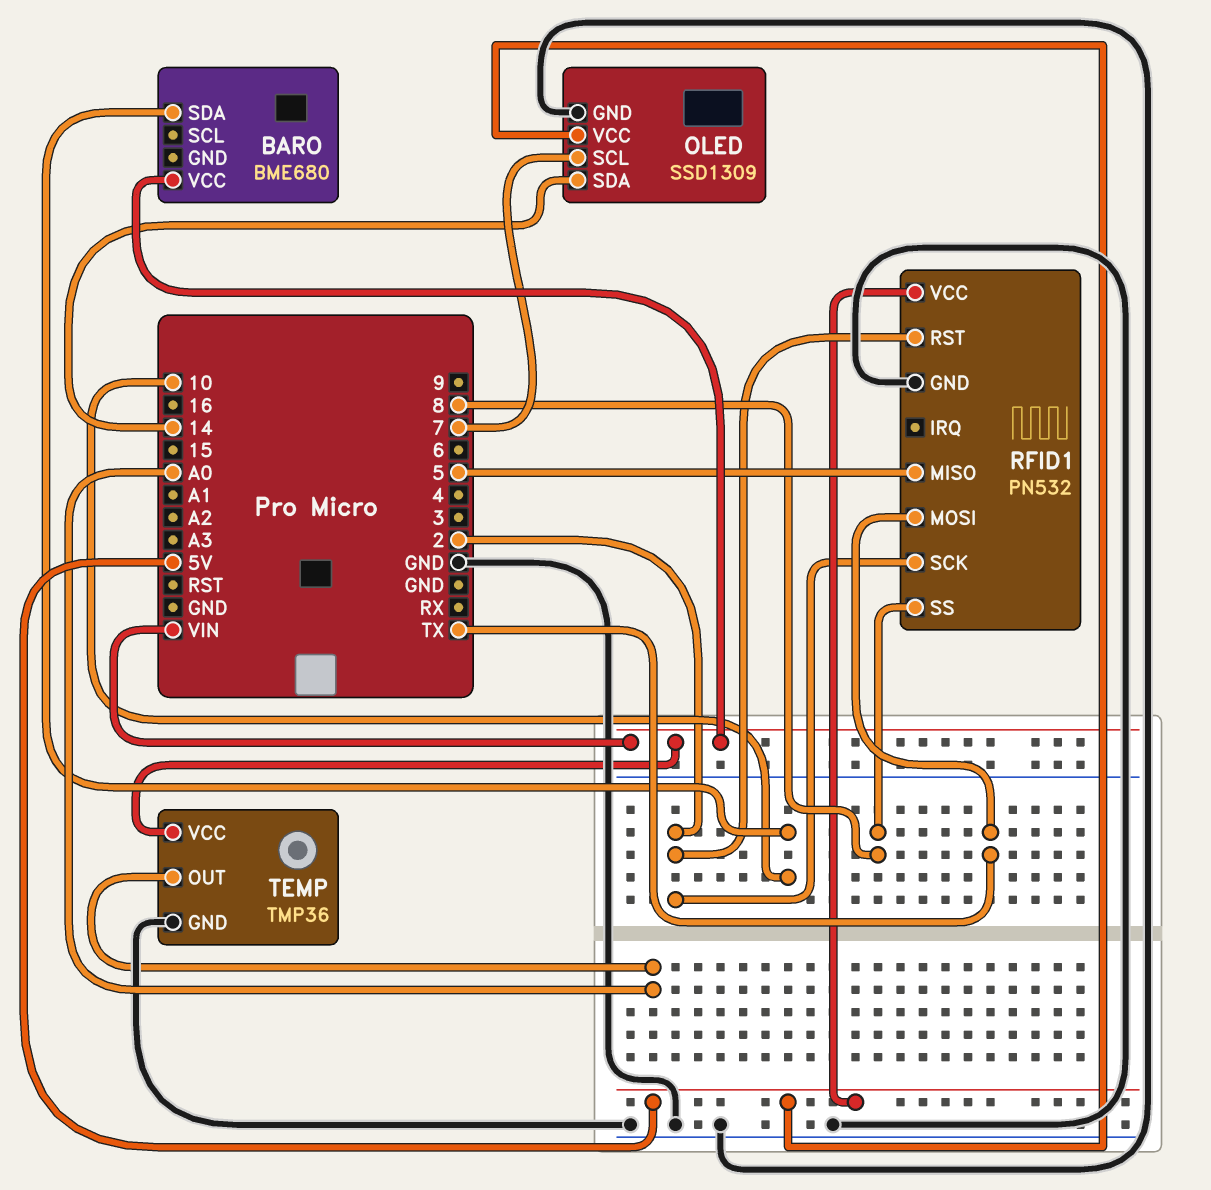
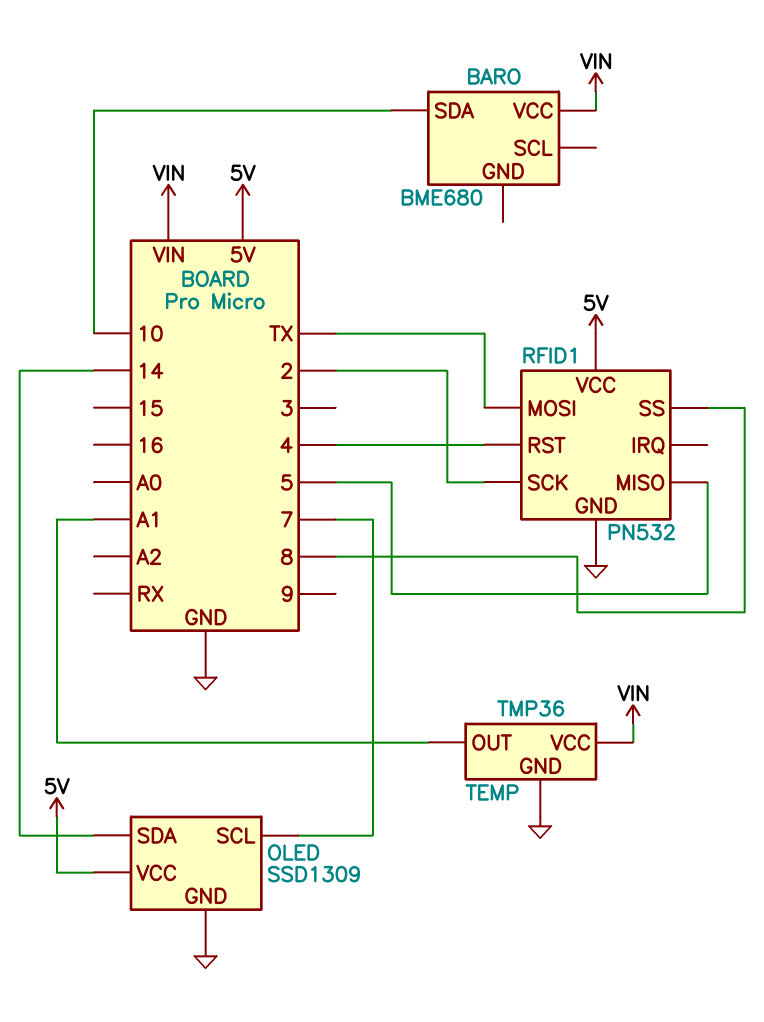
RFID1 pin RST: 2 -> 4
TEMP pin OUT: A0 -> A1

